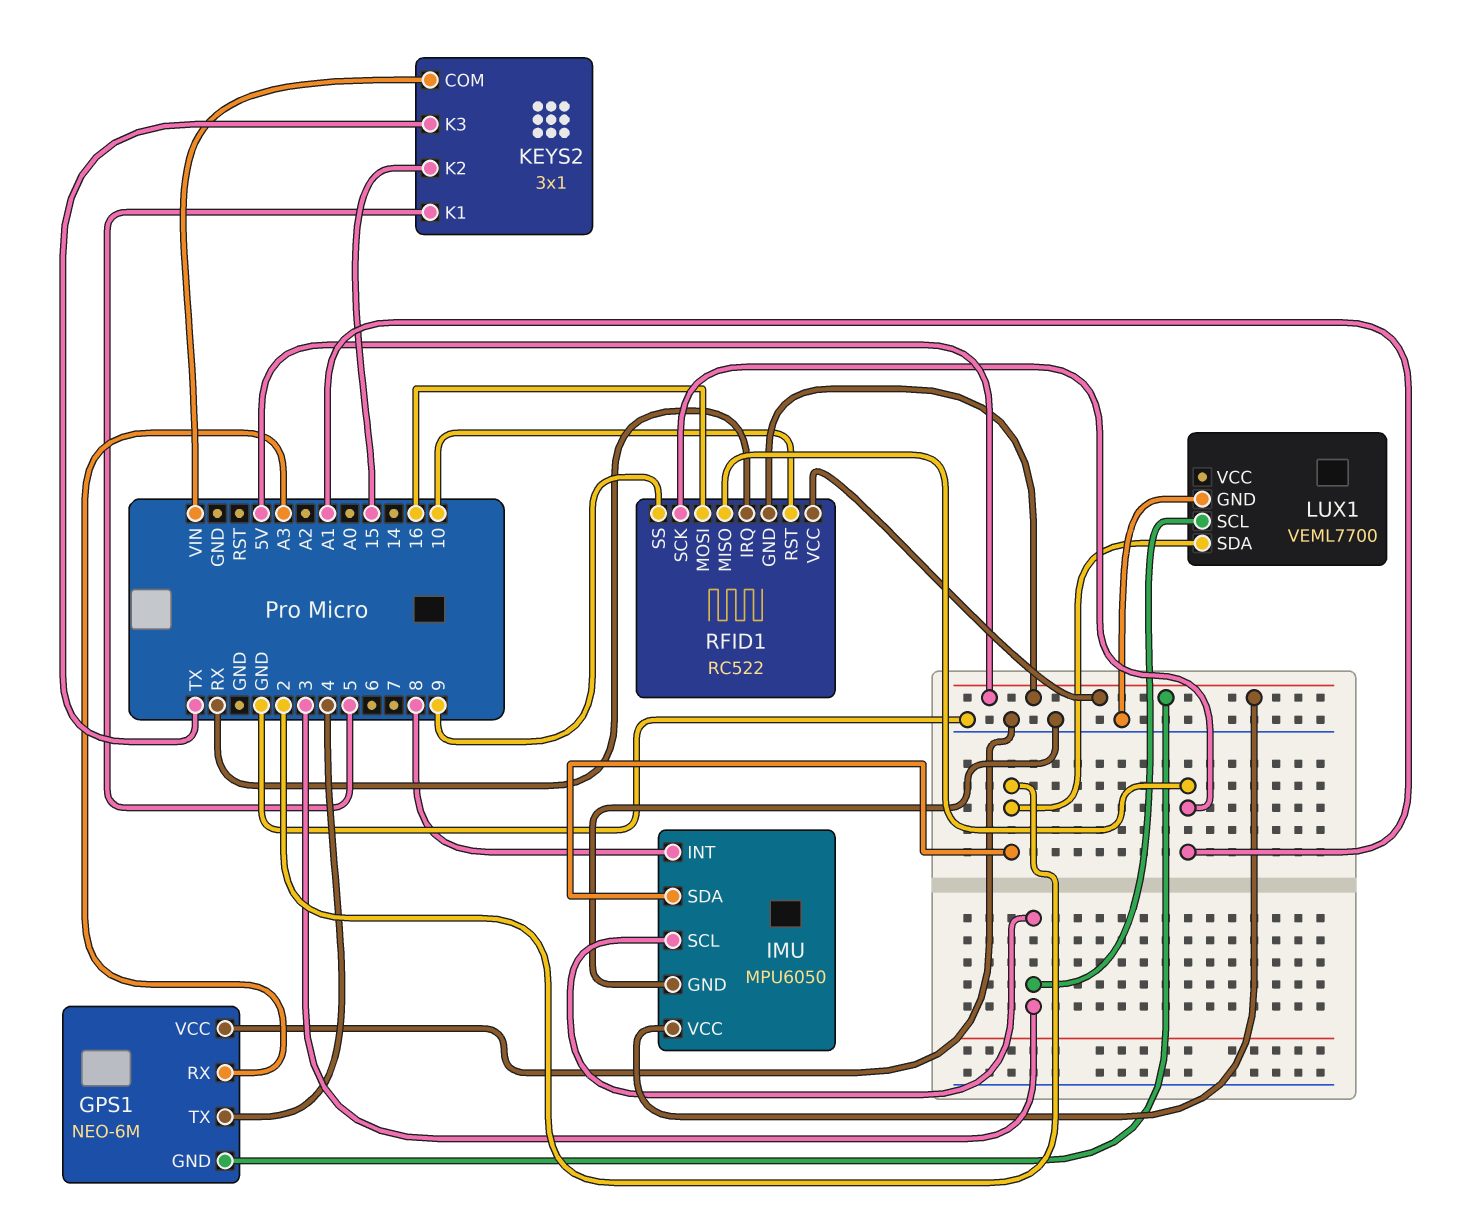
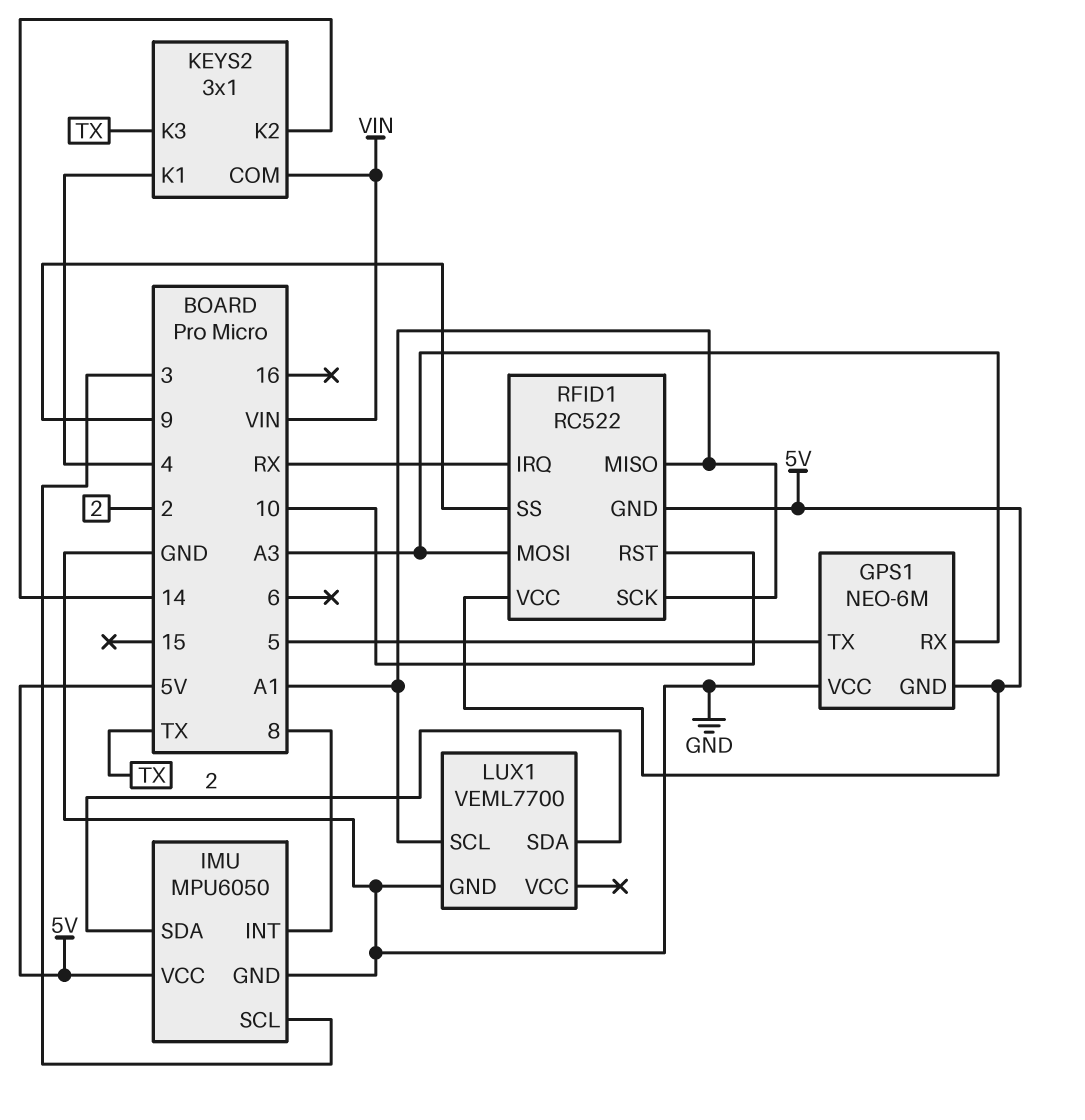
GPS1 pin TX: 4 -> 5
KEYS2 pin K1: 5 -> 4
KEYS2 pin K2: 15 -> 14
LUX1 pin SCL: 3 -> A1
RFID1 pin MOSI: 16 -> A3

